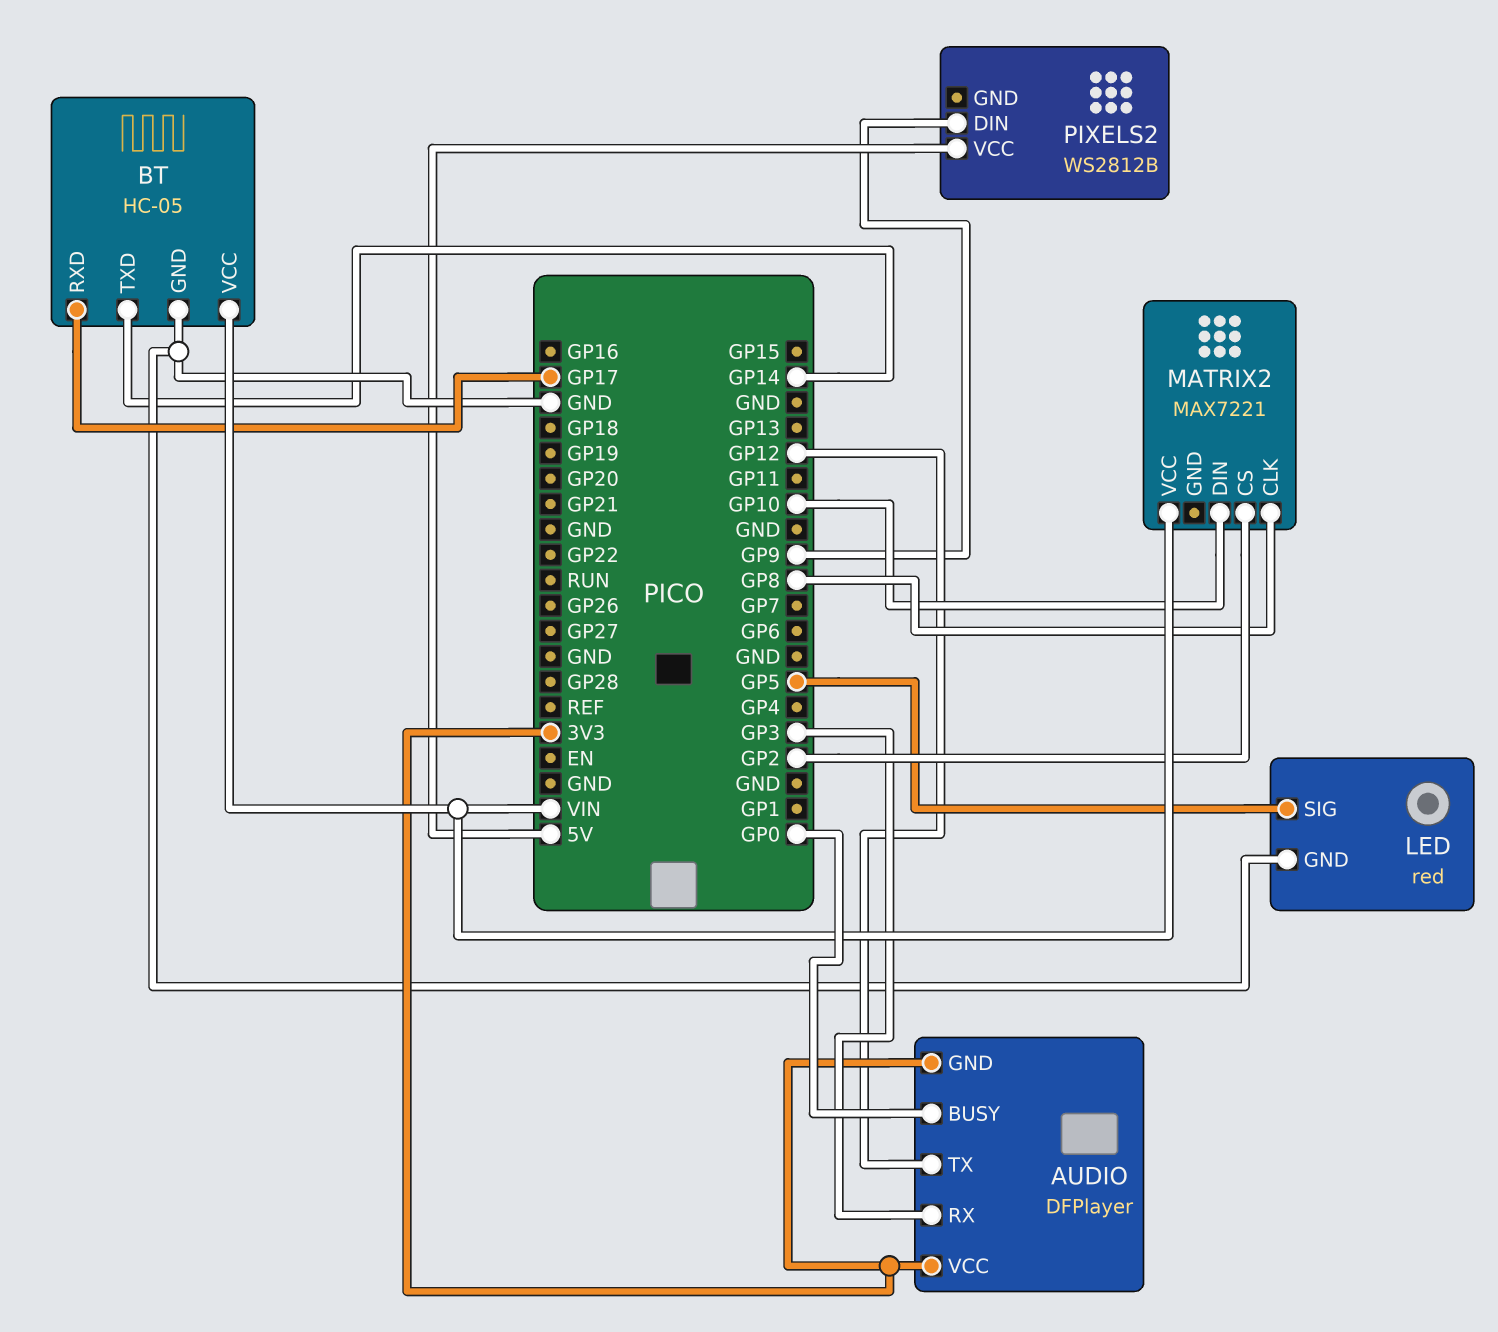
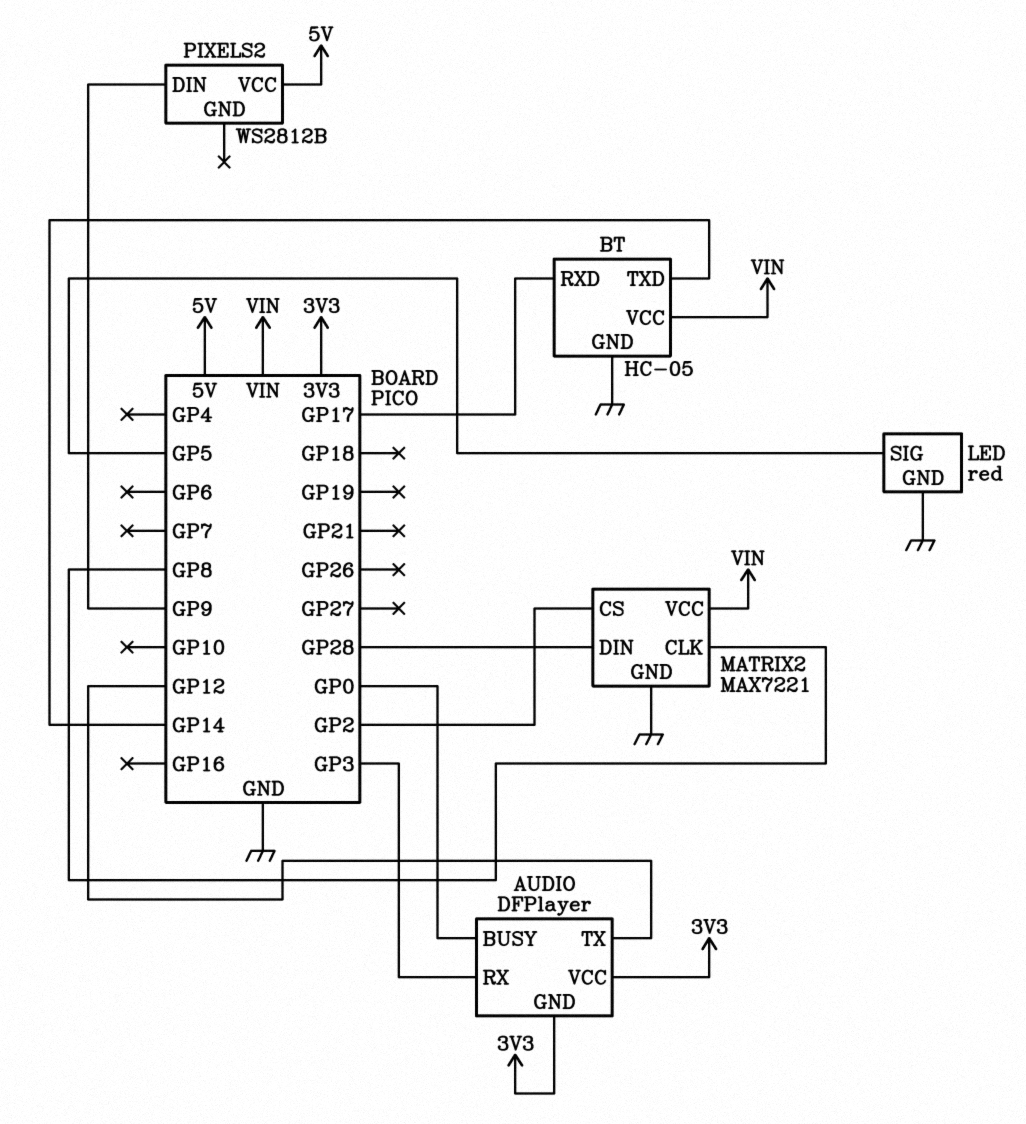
MATRIX2 pin DIN: GP10 -> GP28
MATRIX2 pin GND: none -> GND

